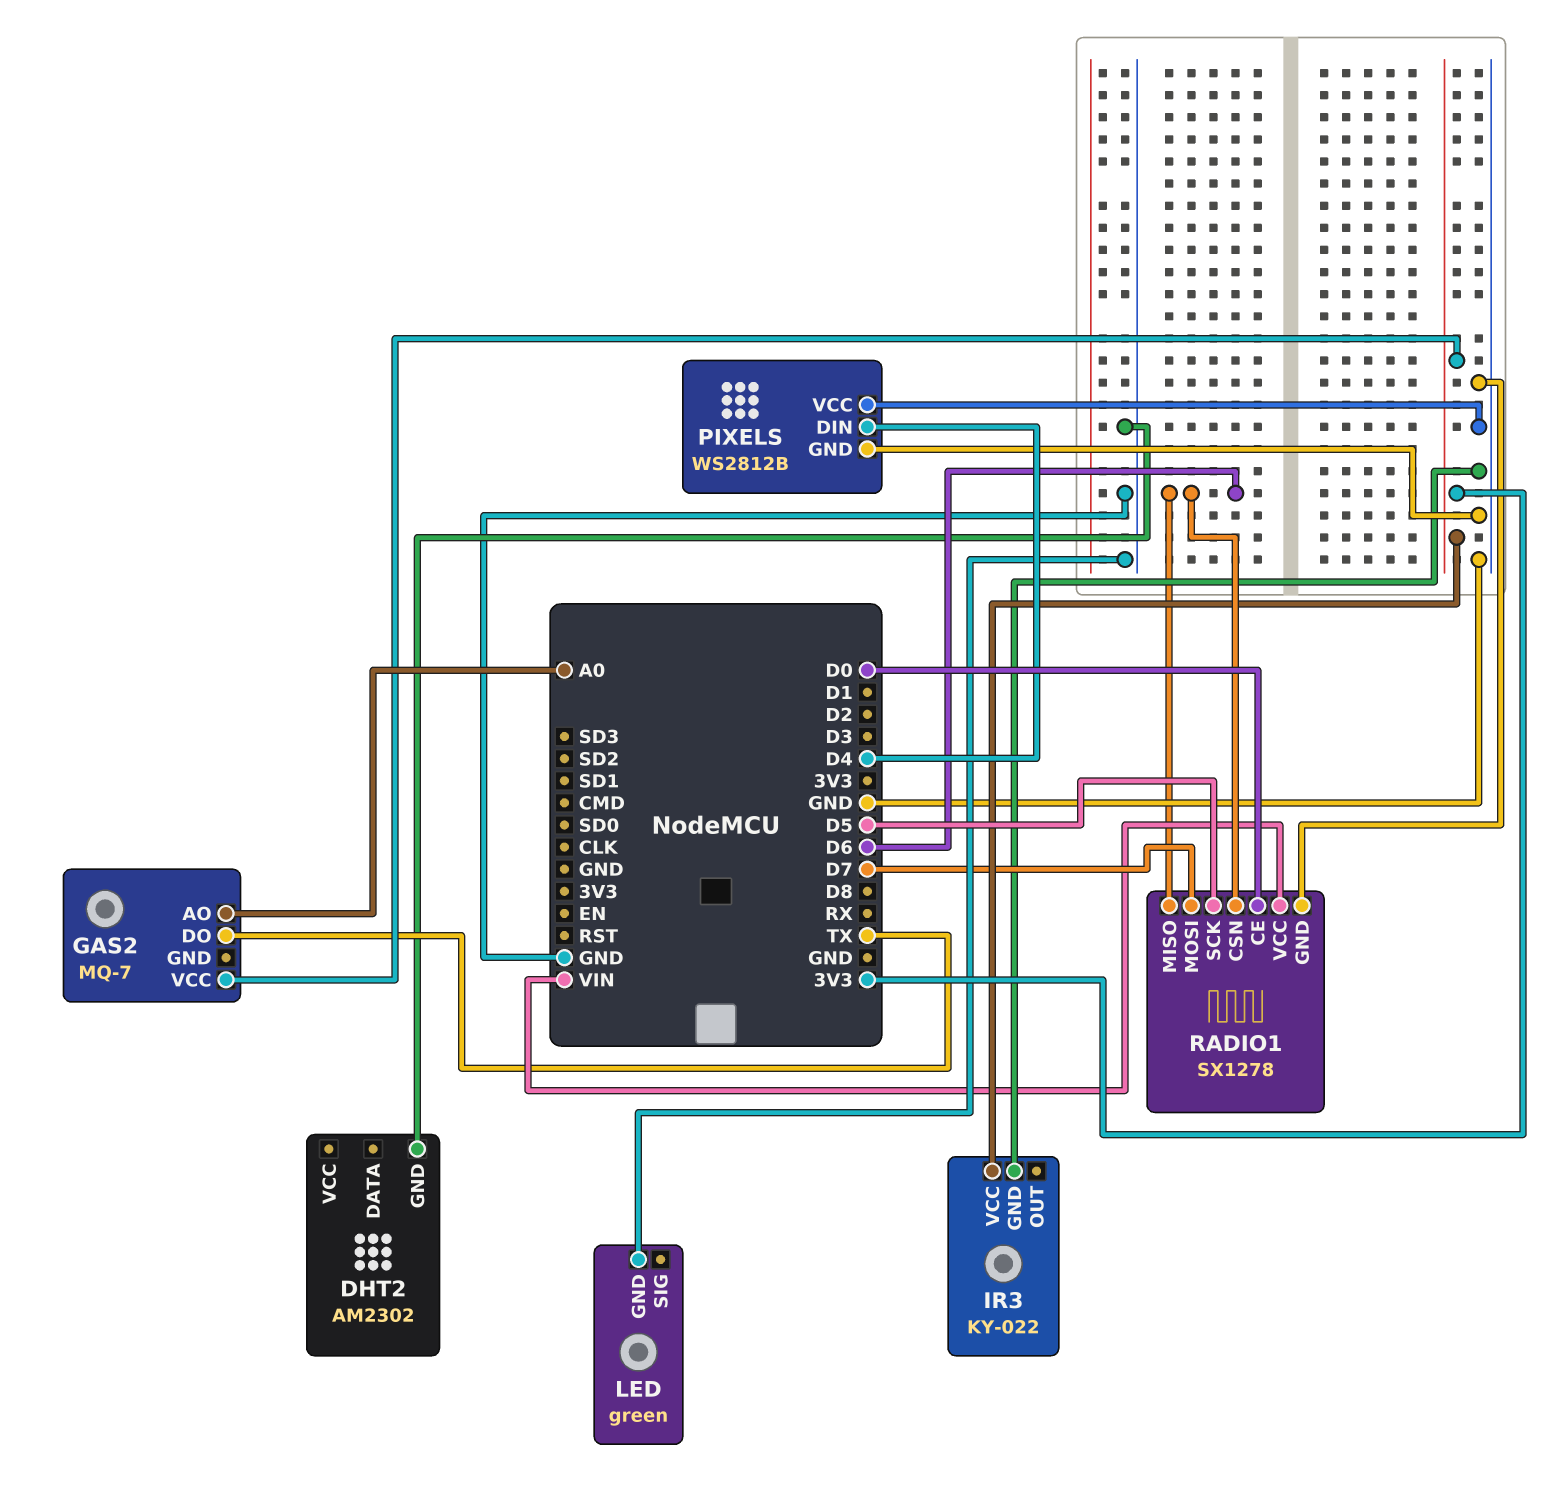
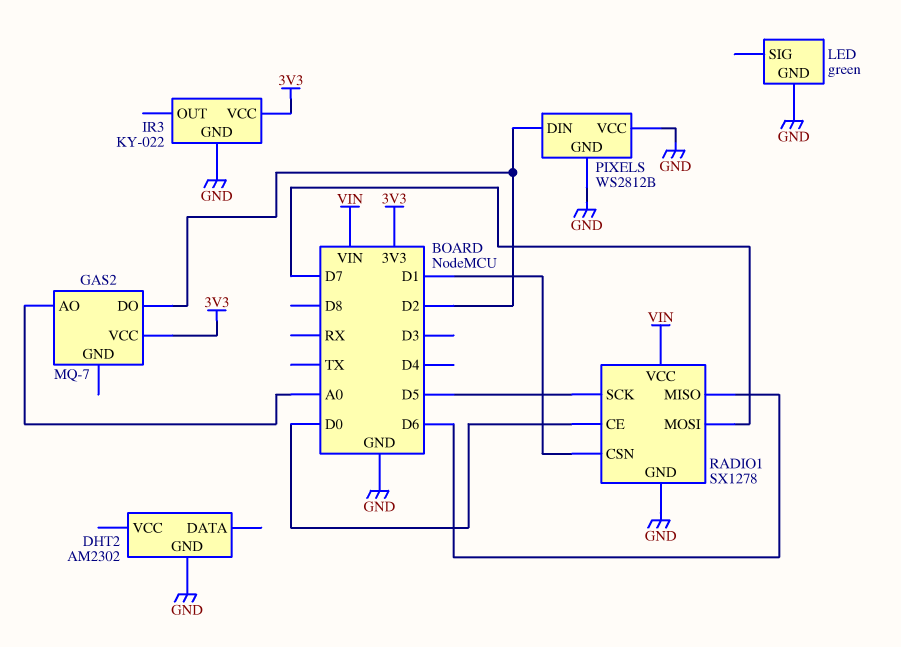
GAS2 pin DO: TX -> D2
PIXELS pin DIN: D4 -> D2
RADIO1 pin CSN: D6 -> D1

